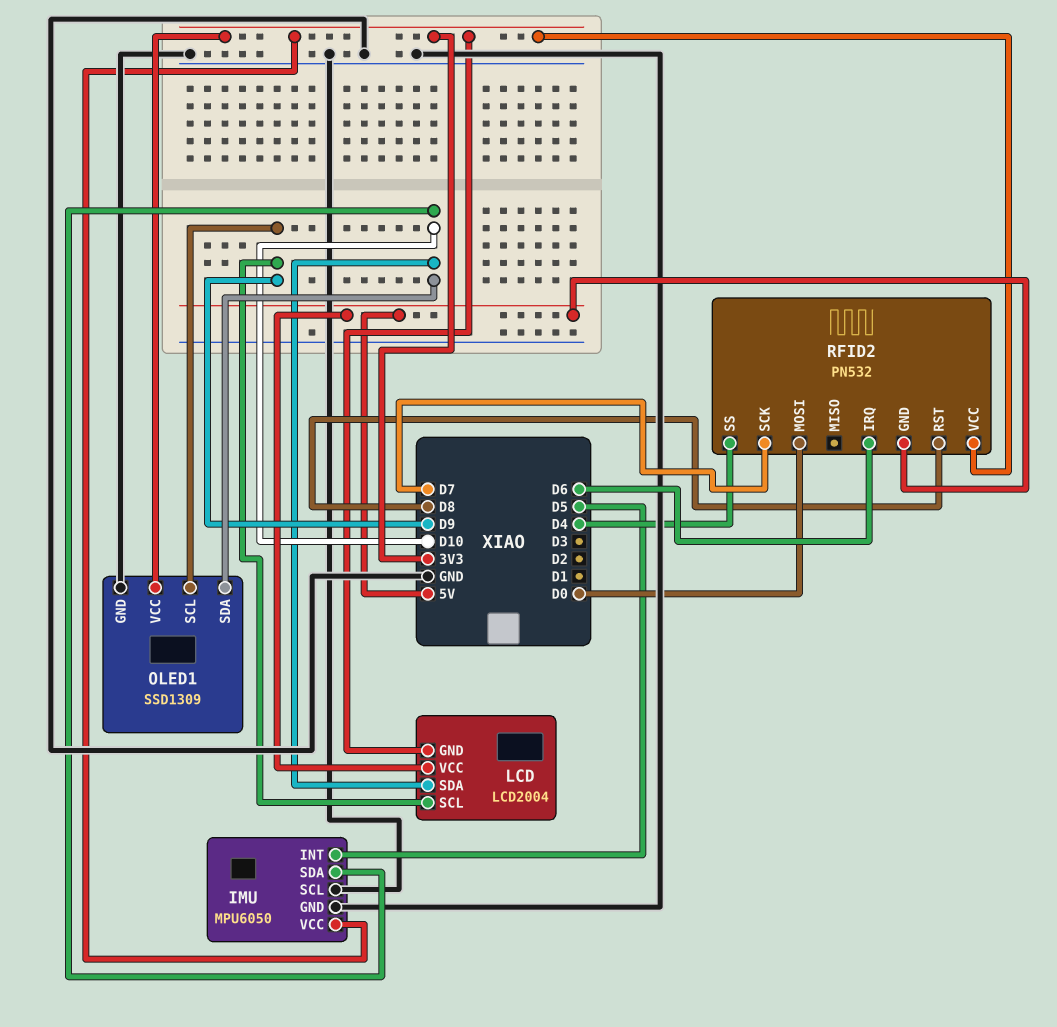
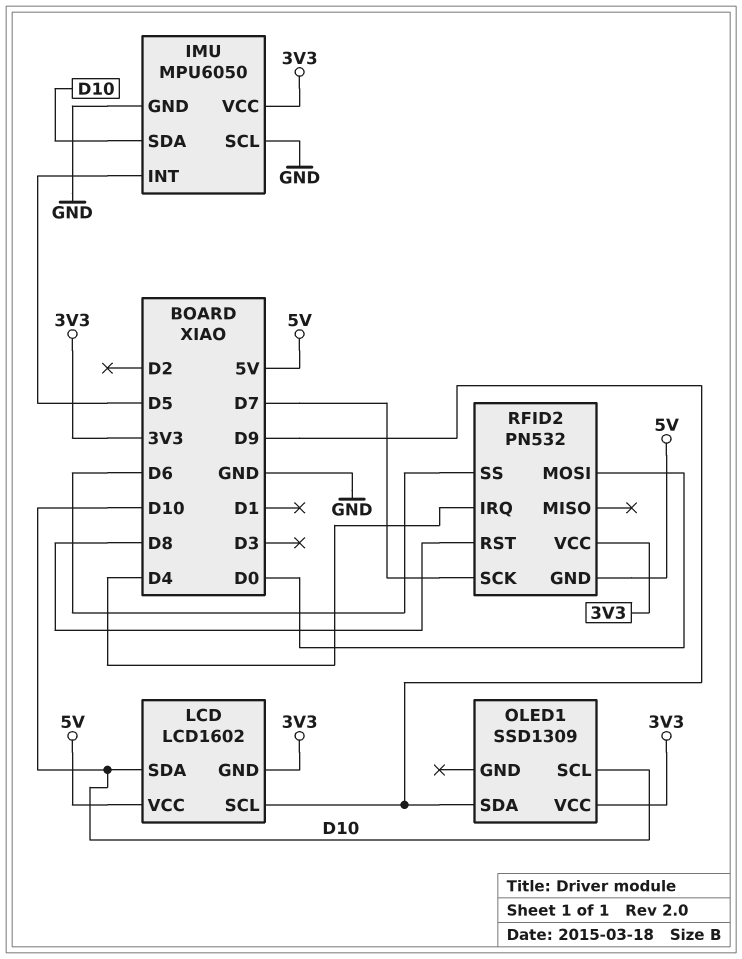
LCD: LCD2004 -> LCD1602
OLED1 pin GND: GND -> none
OLED1 pin SCL: D9 -> D10
OLED1 pin SDA: D10 -> D9
RFID2 pin IRQ: D6 -> D4
RFID2 pin SS: D4 -> D6

